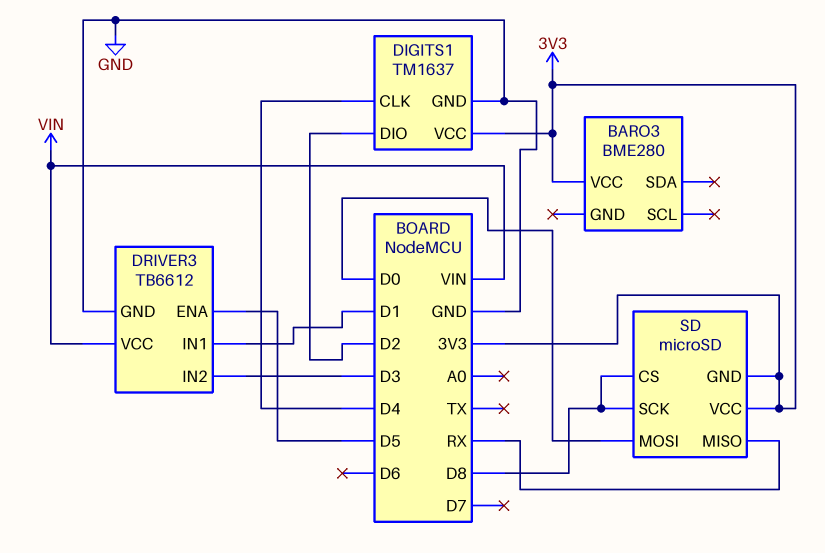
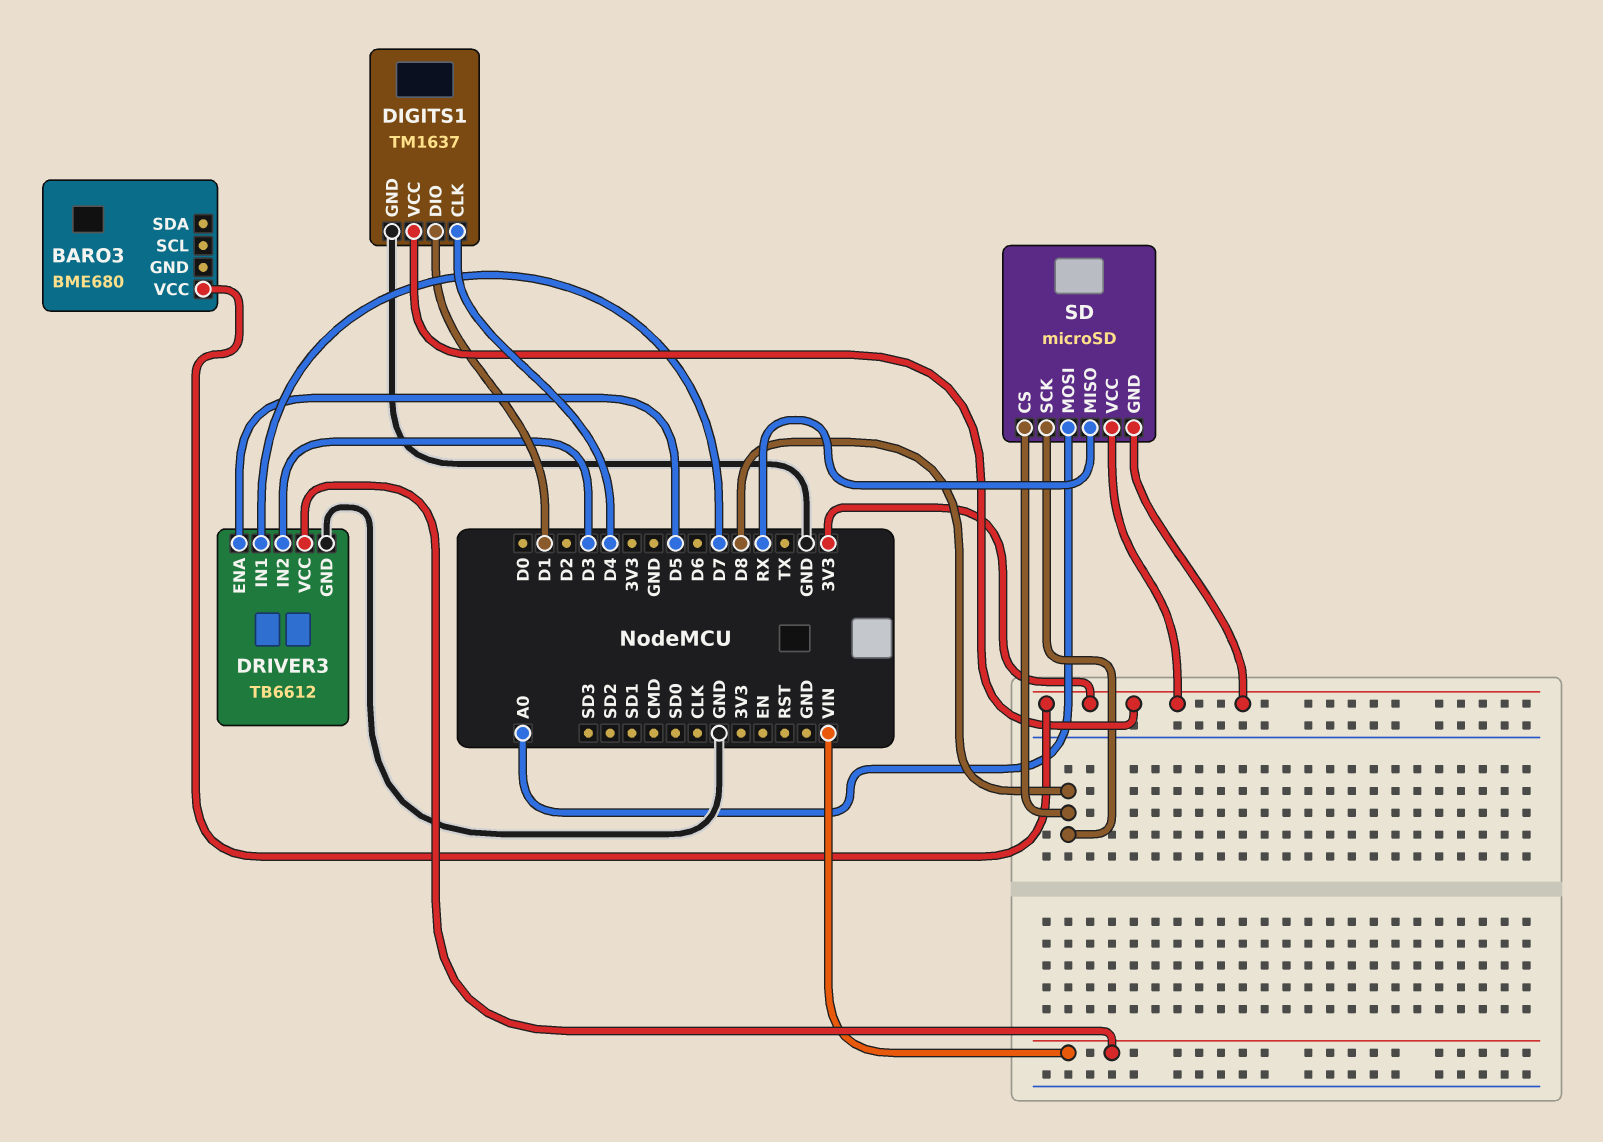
BARO3: BME280 -> BME680
DIGITS1 pin DIO: D2 -> D1
DRIVER3 pin IN1: D1 -> D7
SD pin MOSI: D0 -> A0

